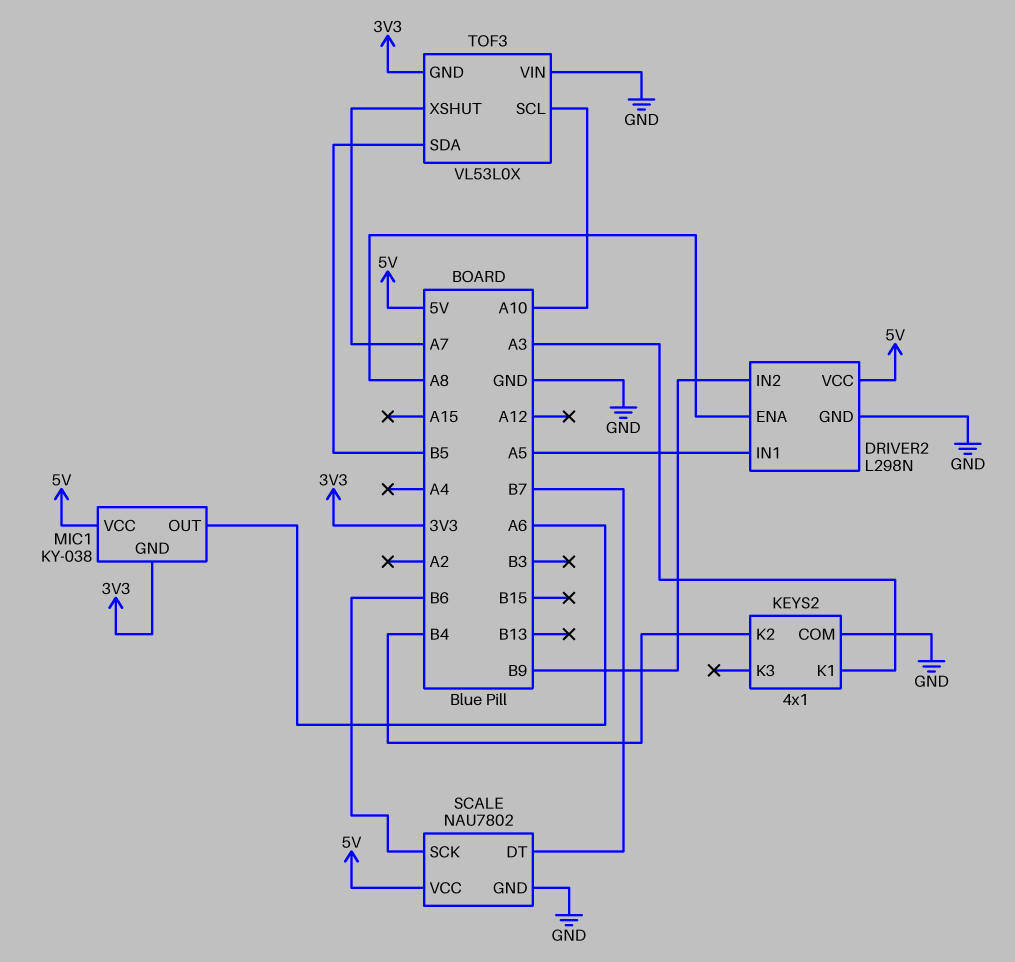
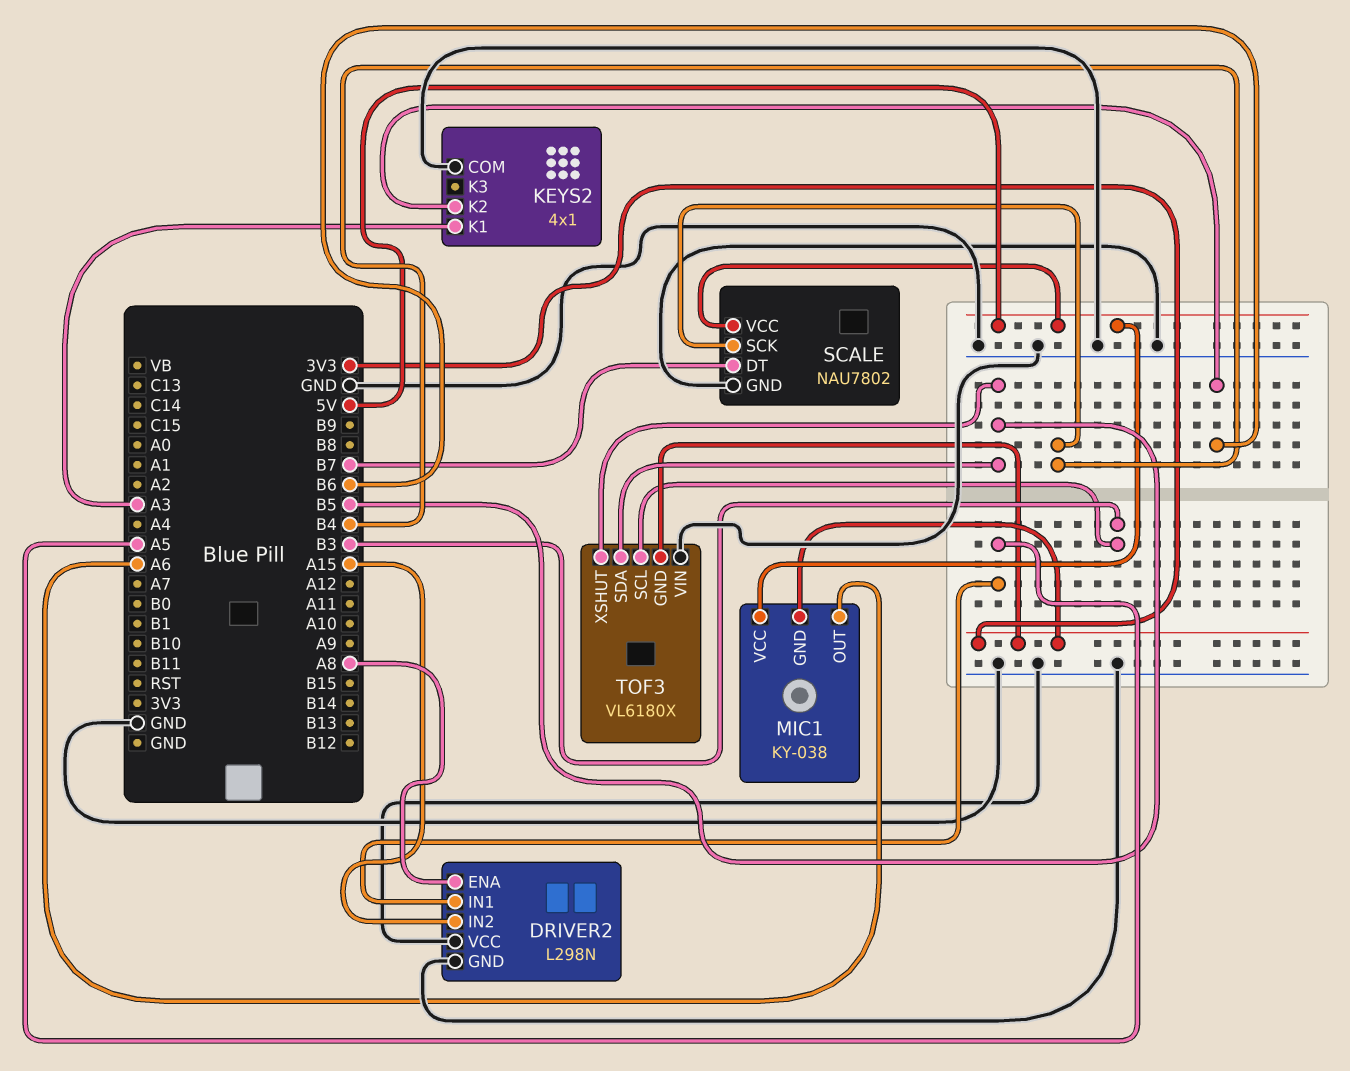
DRIVER2 pin IN2: B9 -> A15
DRIVER2 pin VCC: 5V -> GND
KEYS2 pin K2: B4 -> B6
SCALE pin SCK: B6 -> B4
TOF3: VL53L0X -> VL6180X
TOF3 pin SCL: A10 -> B3
TOF3 pin XSHUT: A7 -> B5

